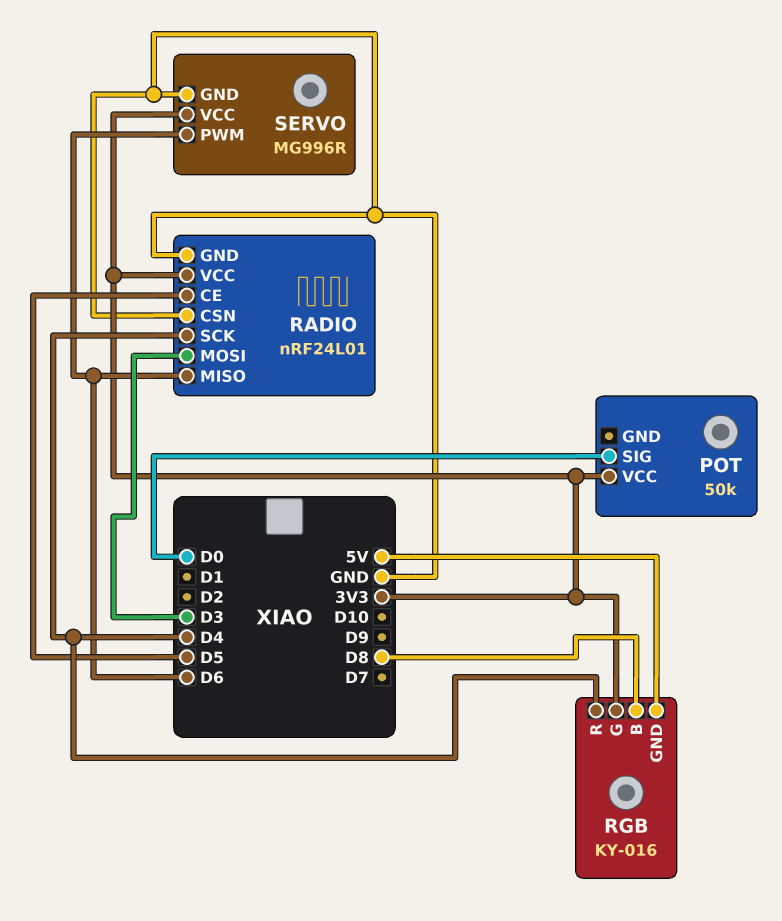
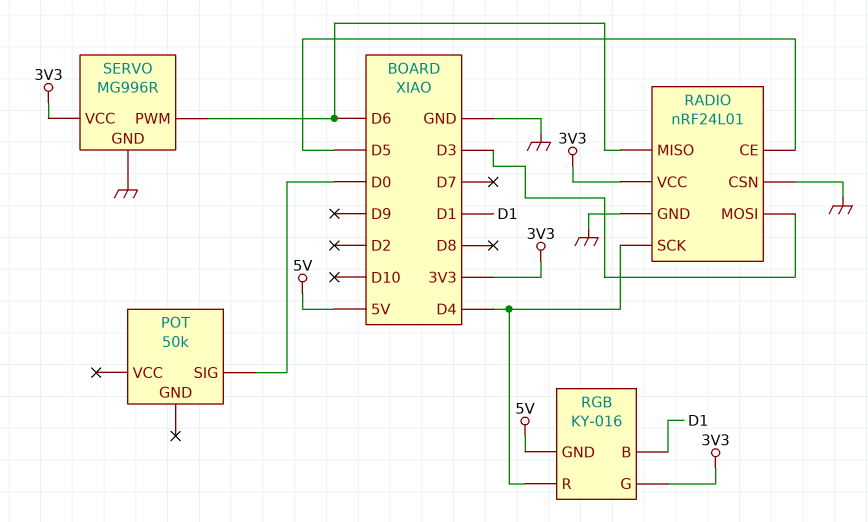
POT pin VCC: 3V3 -> none
RGB pin B: D8 -> D1

